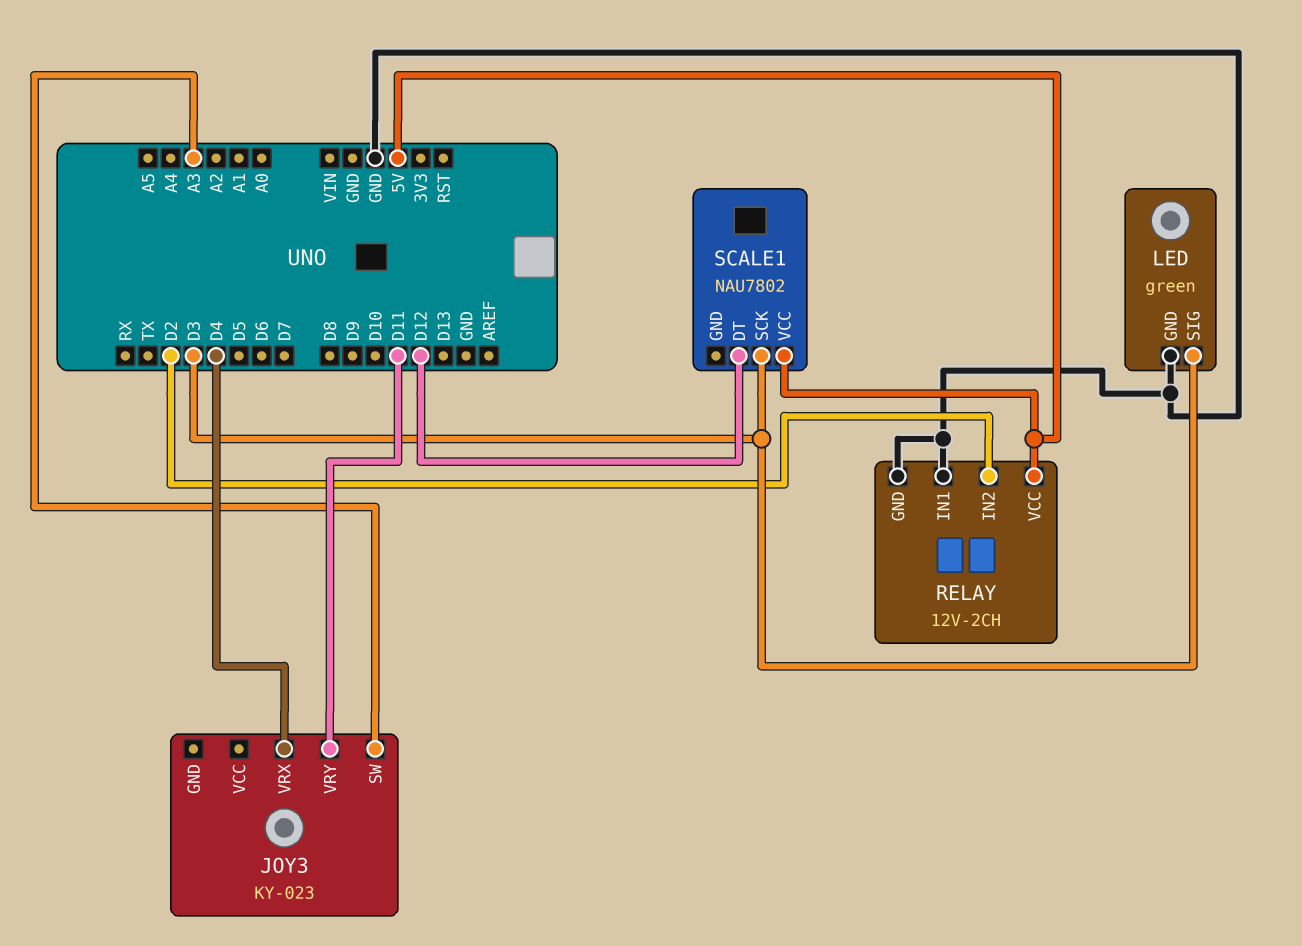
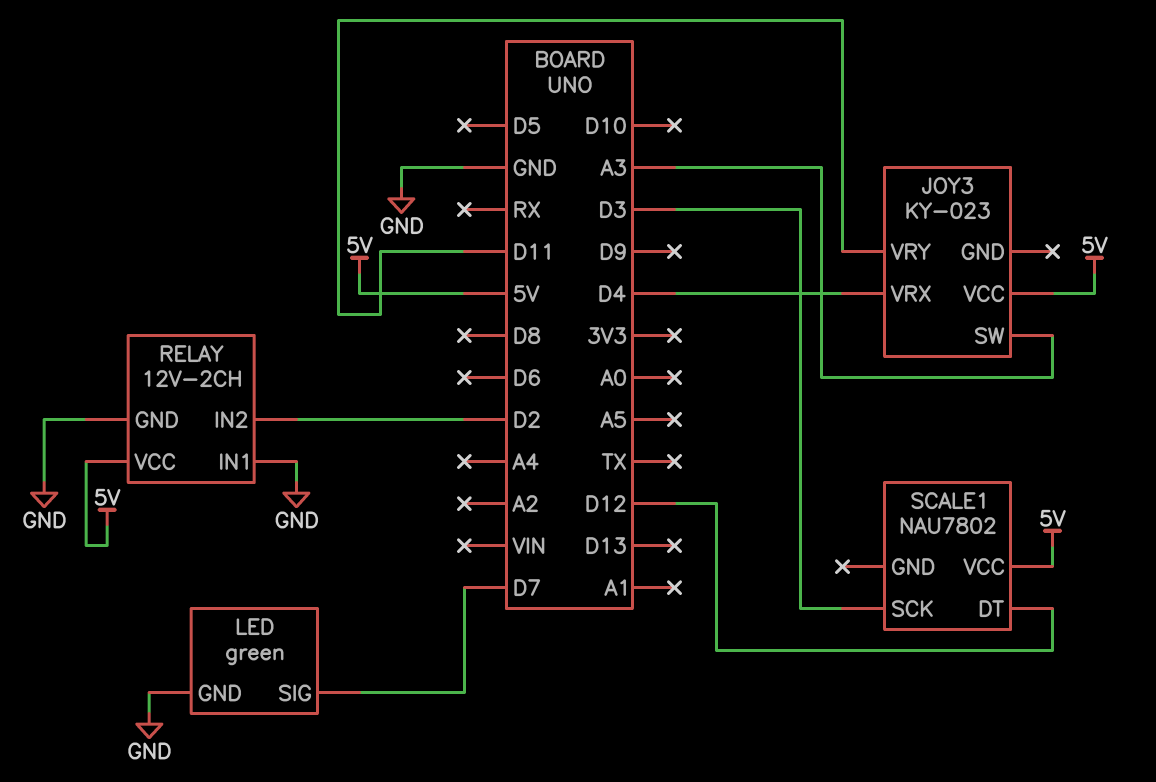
JOY3 pin VCC: none -> 5V
LED pin SIG: D3 -> D7

